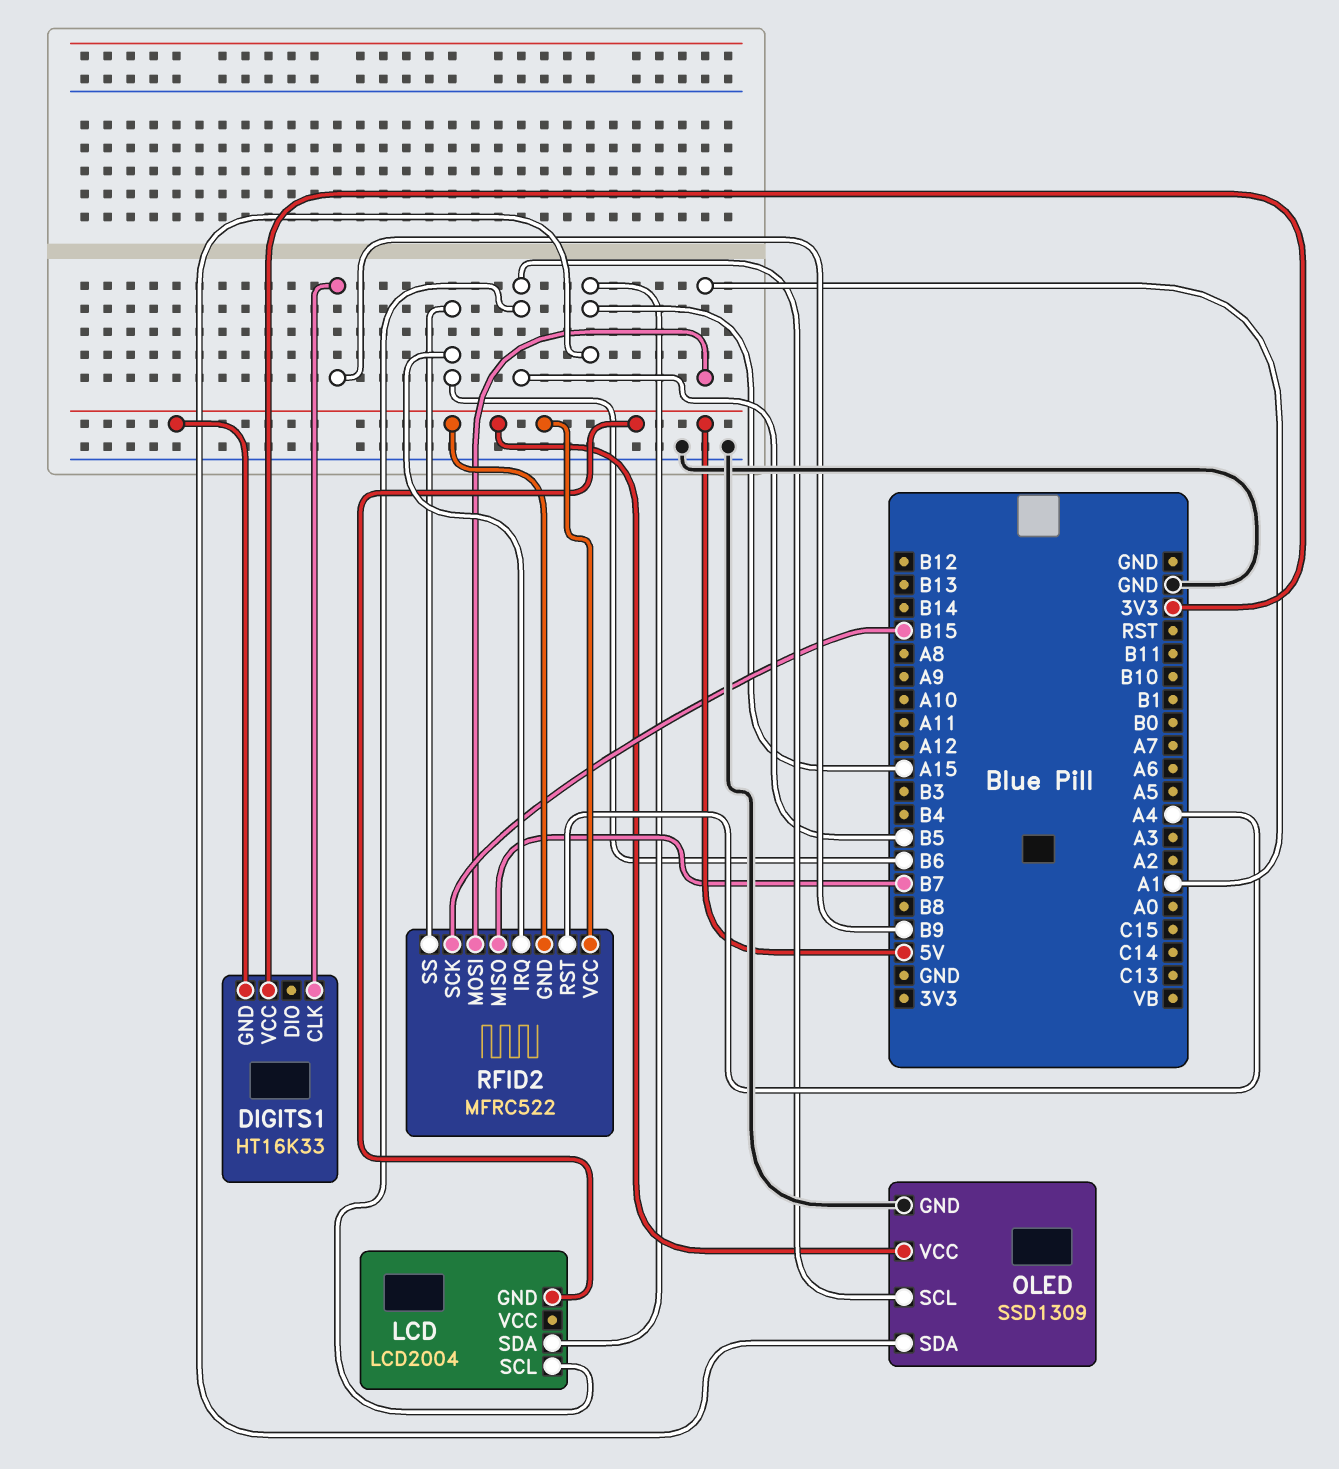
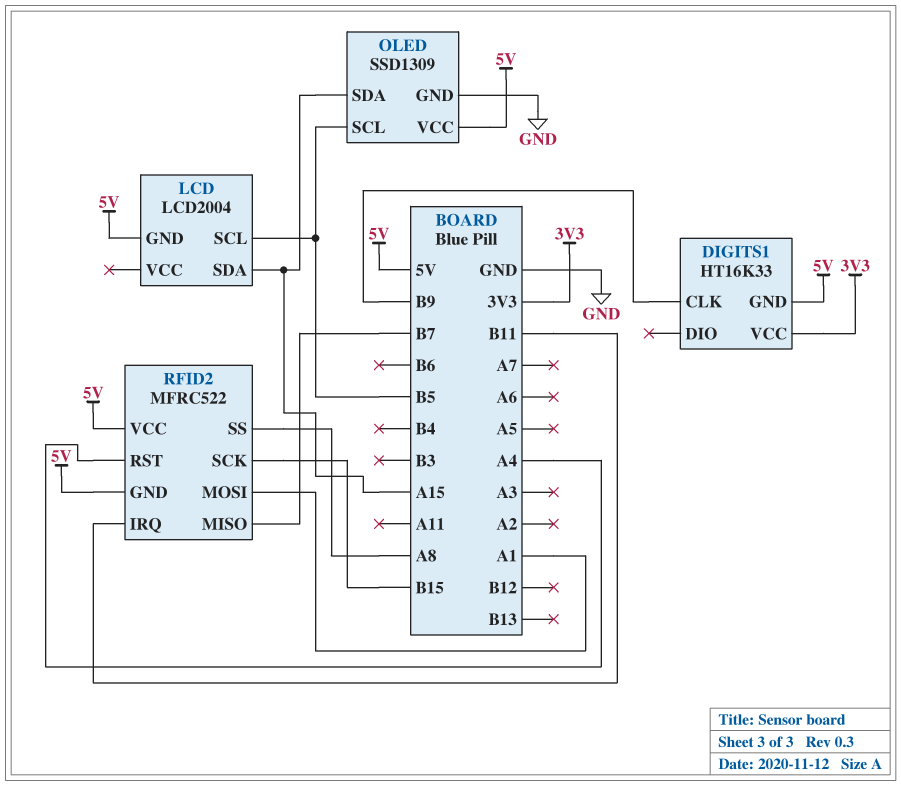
RFID2 pin IRQ: B6 -> B11
RFID2 pin SS: B6 -> A8

